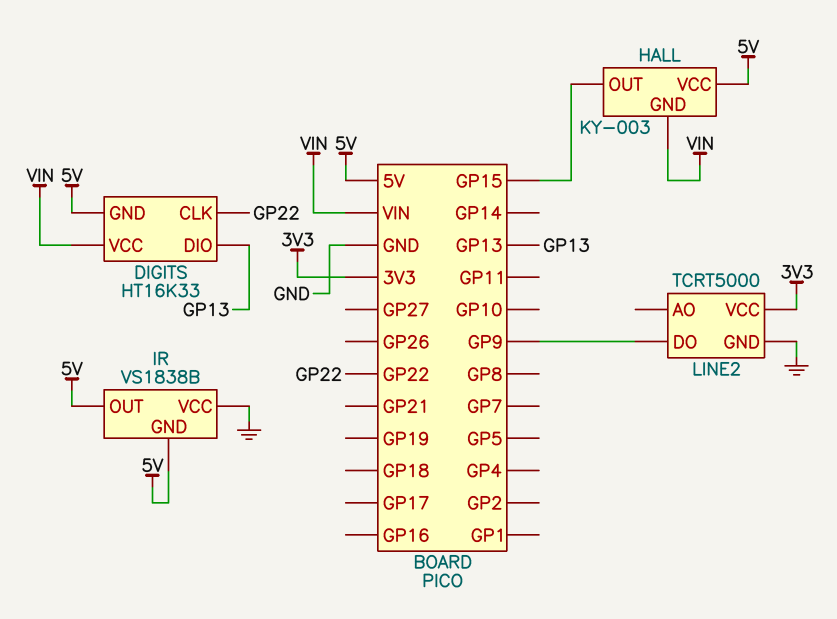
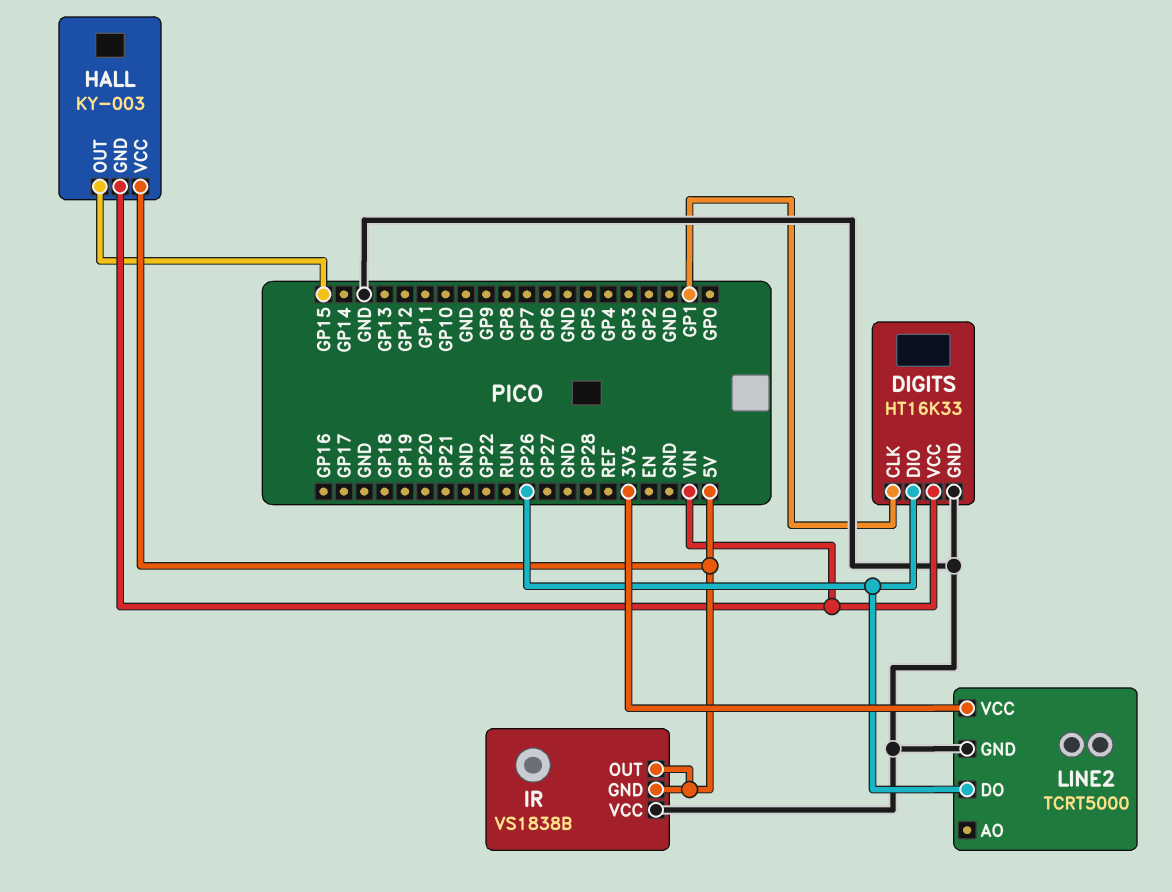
DIGITS pin CLK: GP22 -> GP1
DIGITS pin DIO: GP13 -> GP26
DIGITS pin GND: 5V -> GND
LINE2 pin DO: GP9 -> GP26

